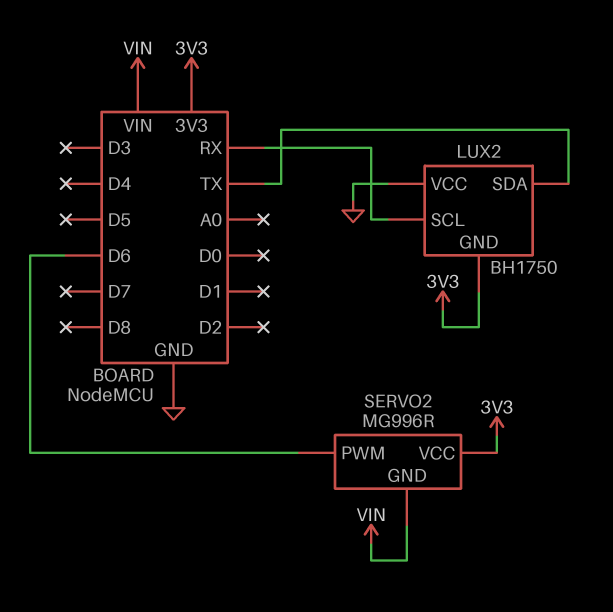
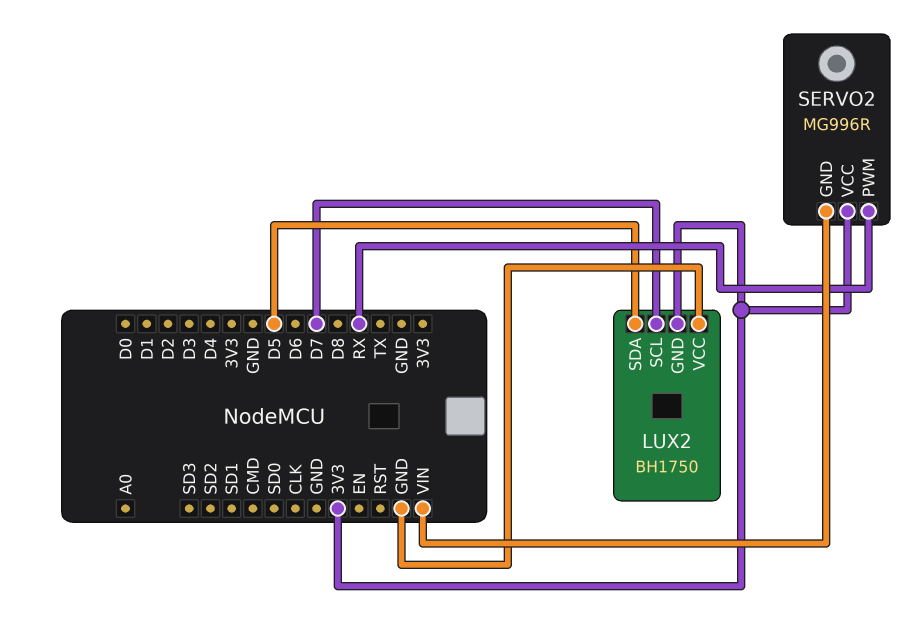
LUX2 pin SCL: RX -> D7
LUX2 pin SDA: TX -> D5
SERVO2 pin PWM: D6 -> RX

